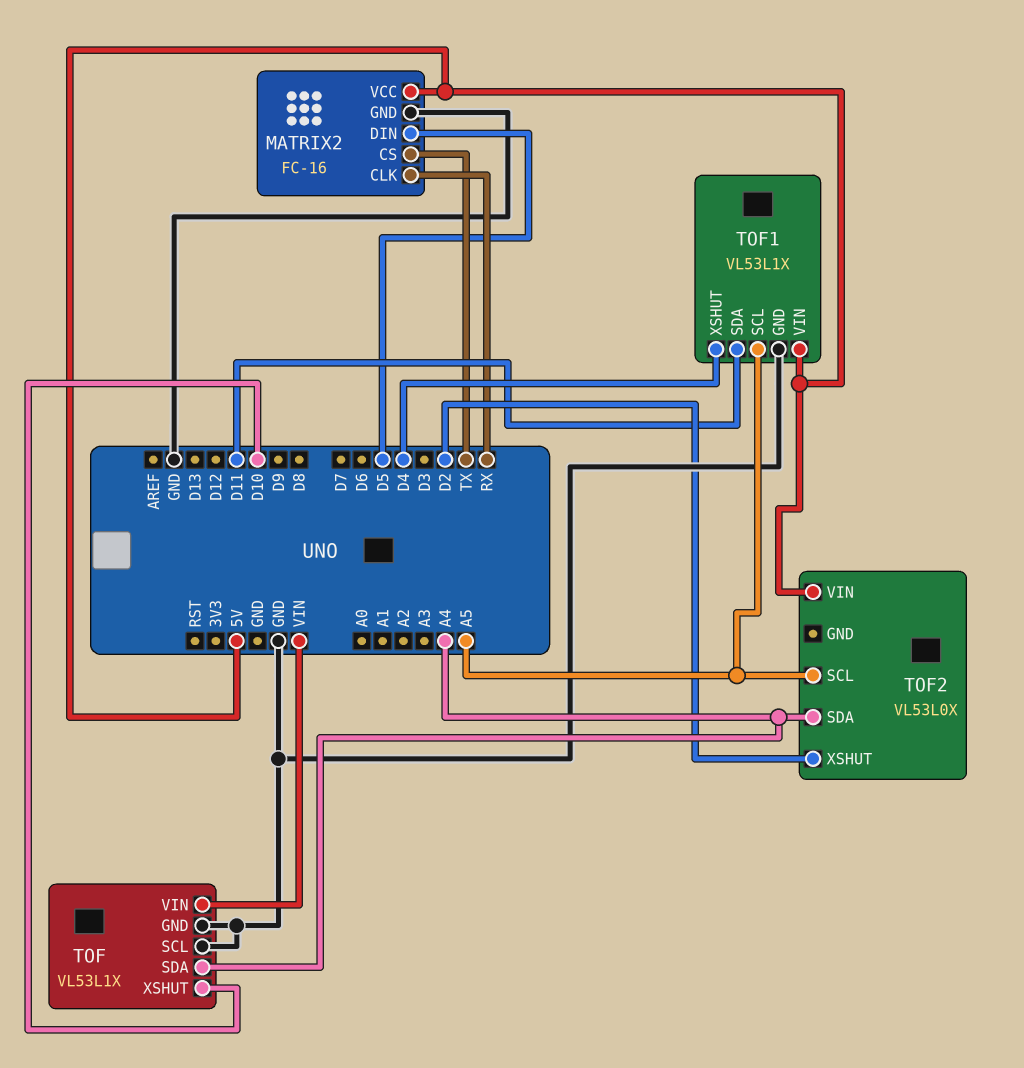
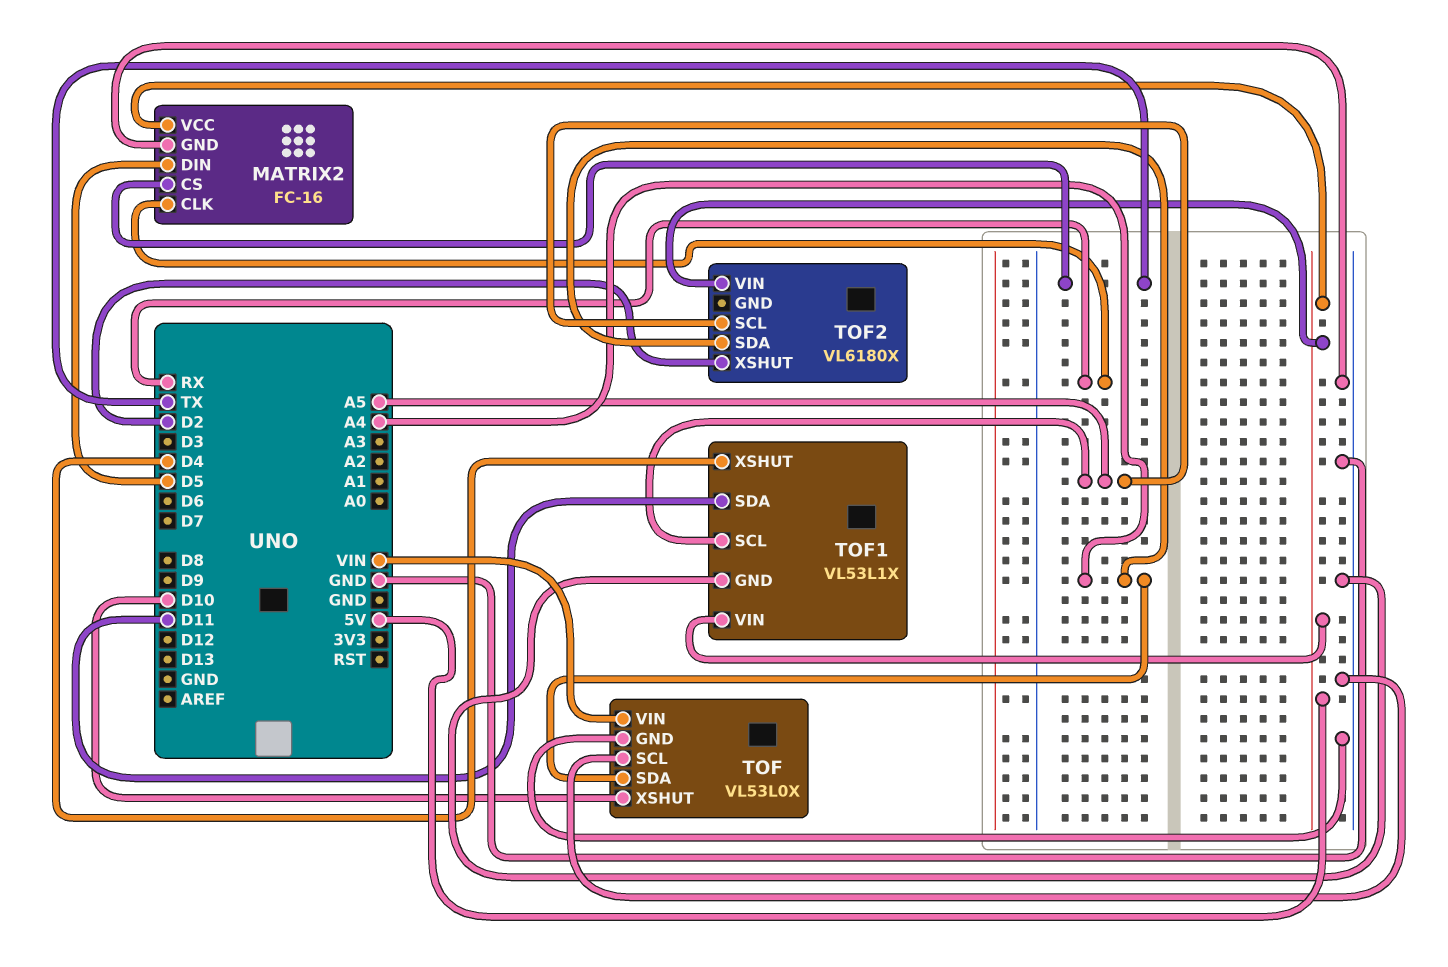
TOF: VL53L1X -> VL53L0X
TOF2: VL53L0X -> VL6180X

